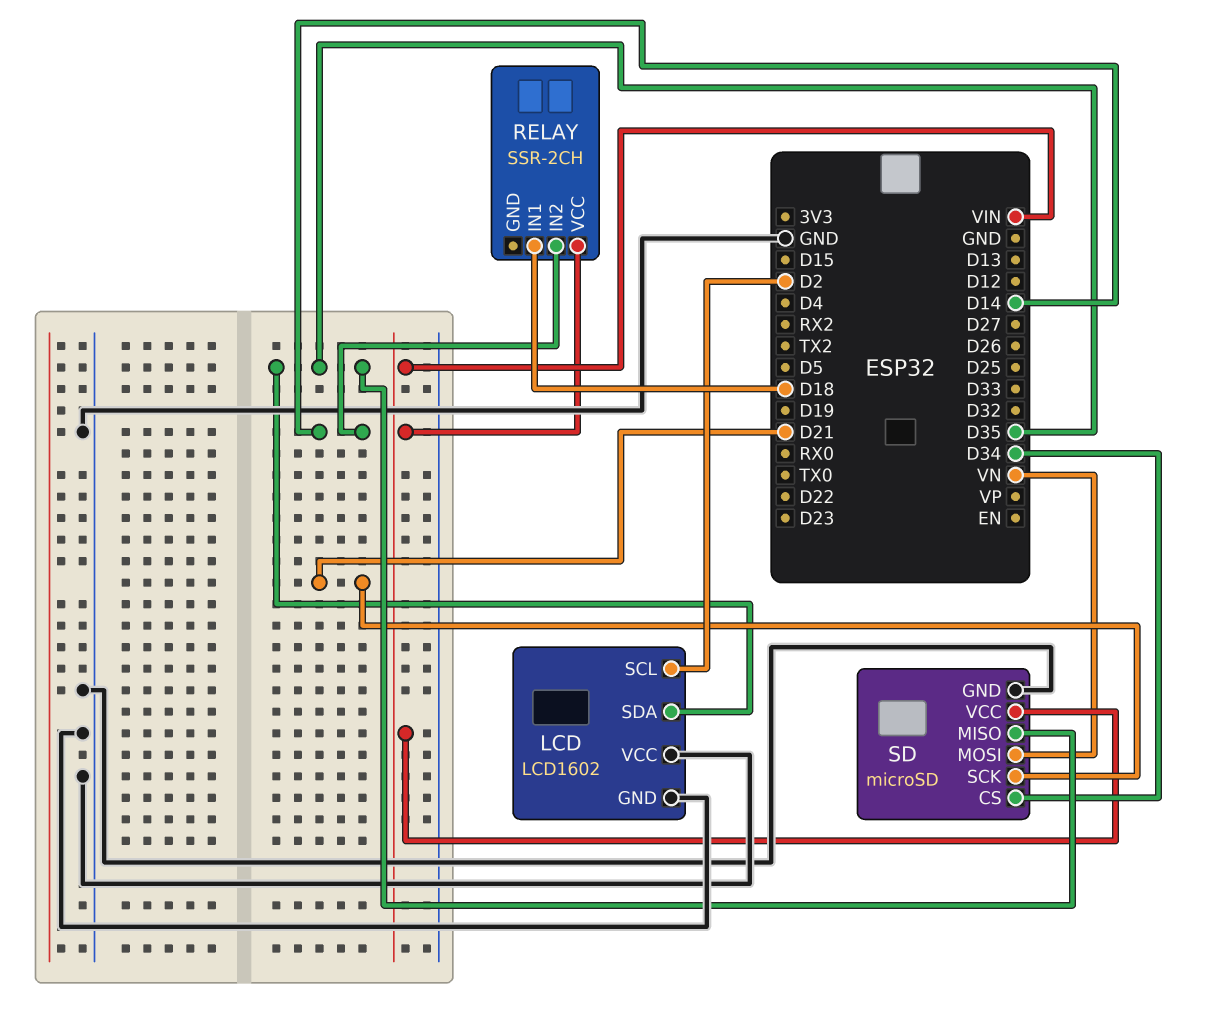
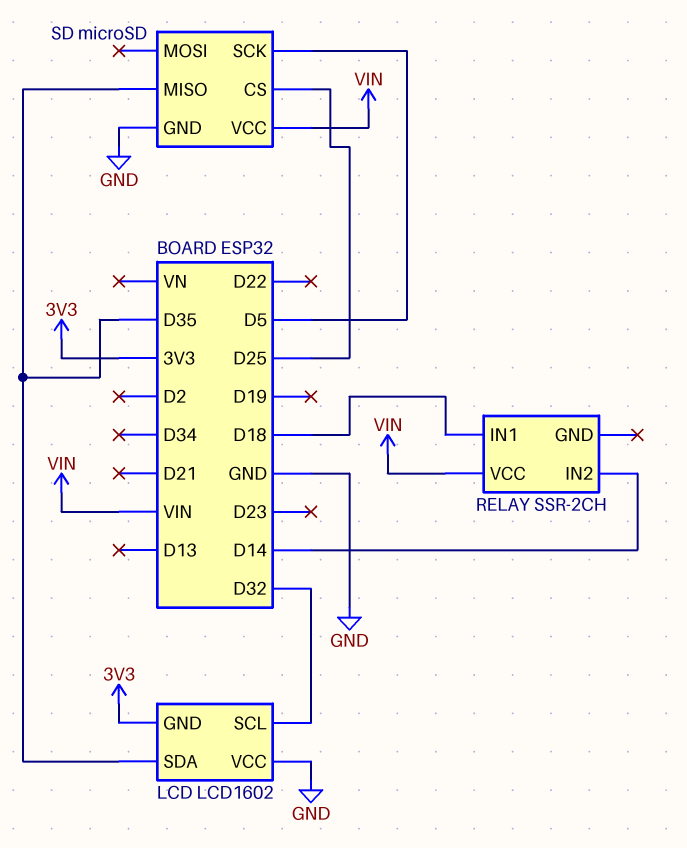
LCD pin GND: GND -> 3V3
LCD pin SCL: D2 -> D32
SD pin CS: D34 -> D25
SD pin MOSI: VN -> none
SD pin SCK: D21 -> D5

